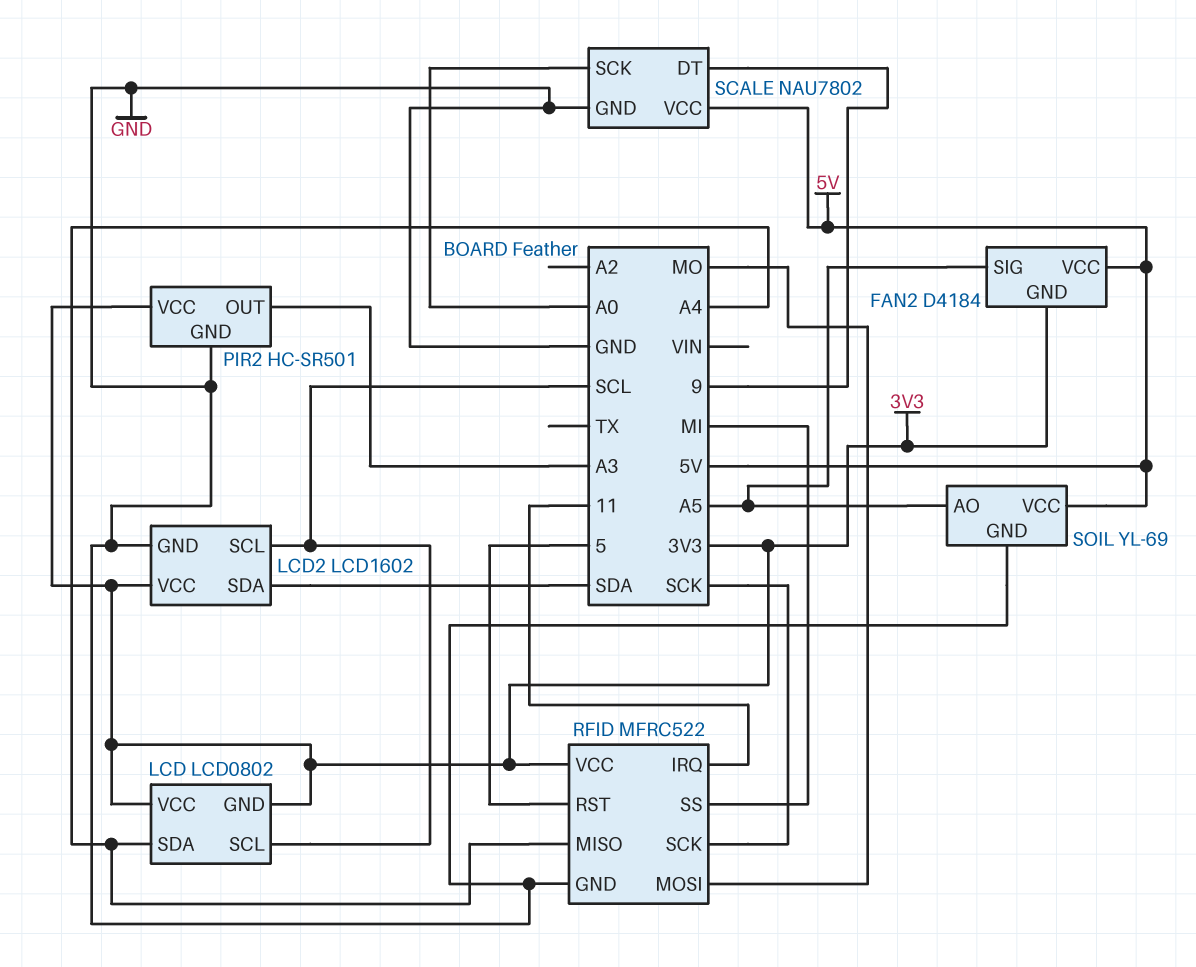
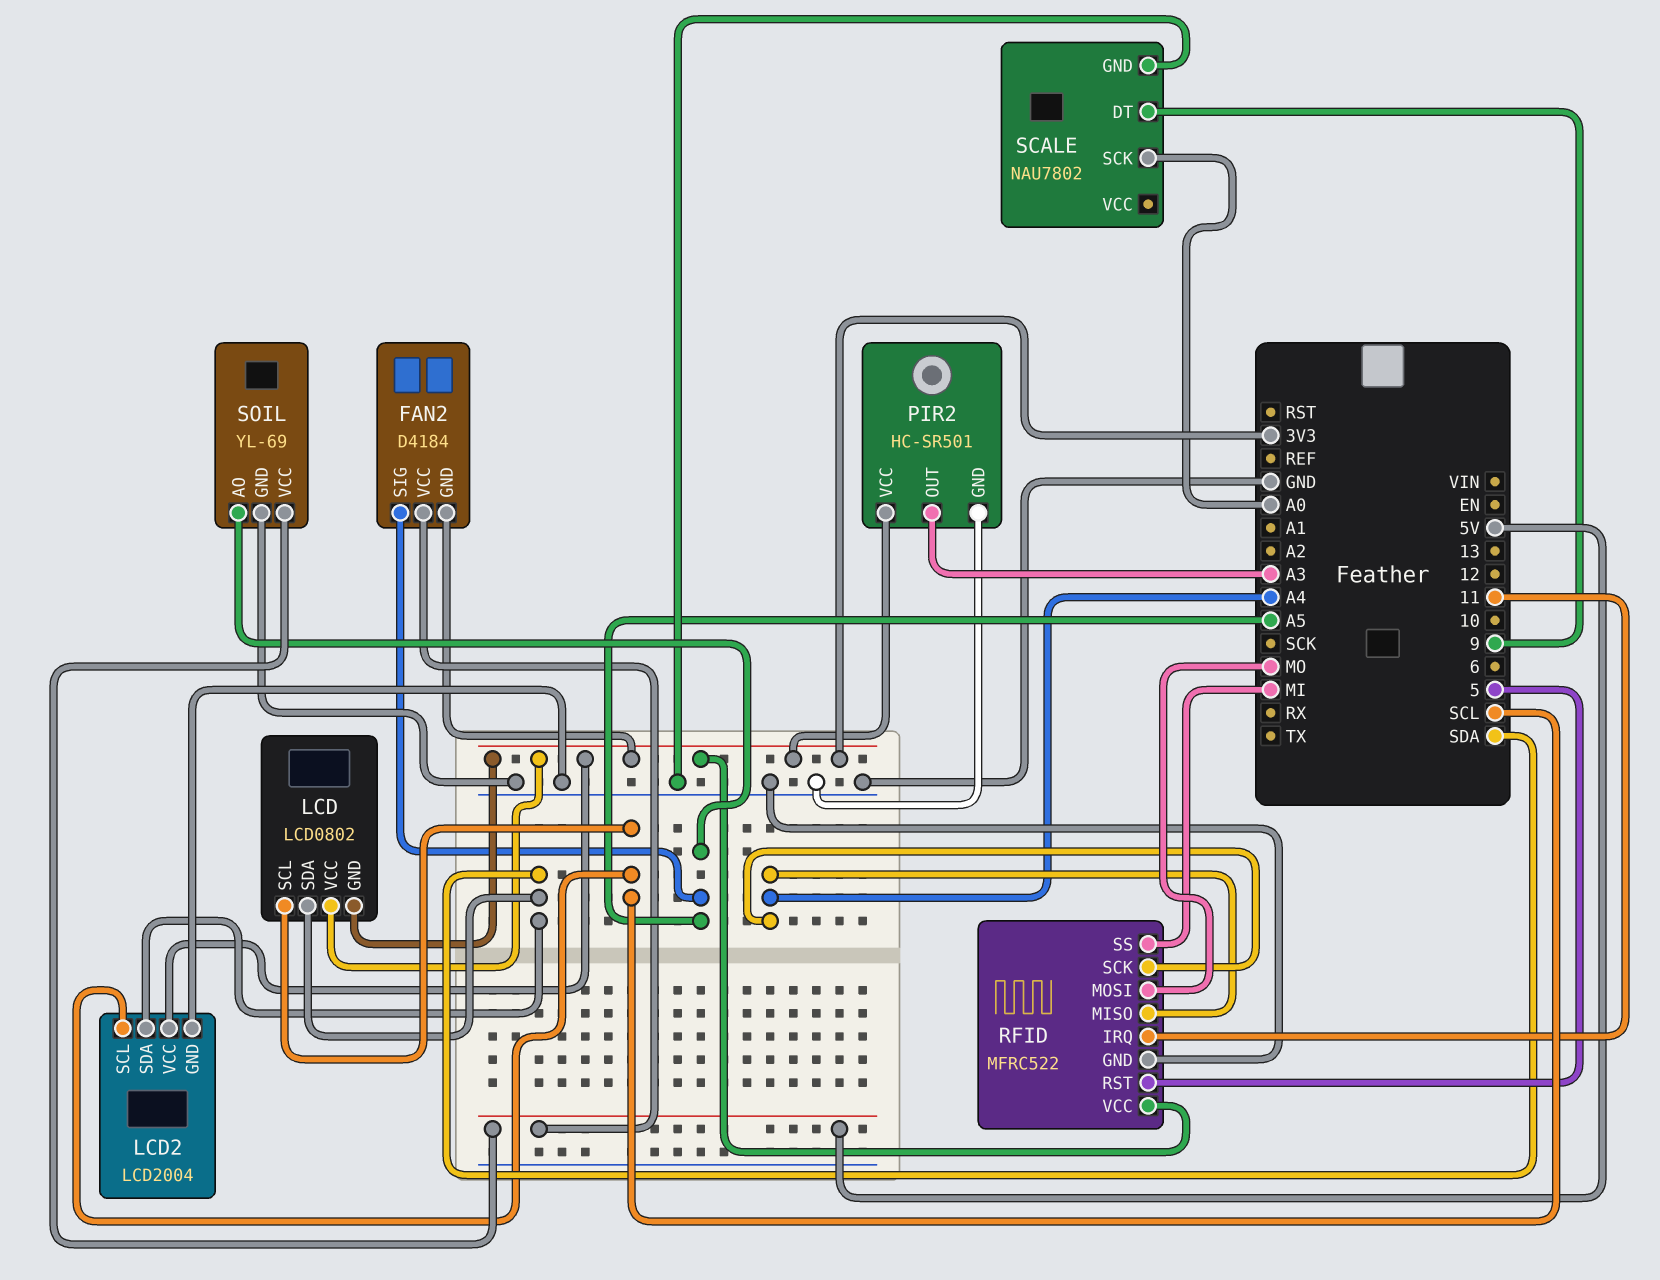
LCD pin SDA: A4 -> SDA
LCD2: LCD1602 -> LCD2004
RFID pin SCK: SCK -> A4
SCALE pin VCC: 5V -> none

